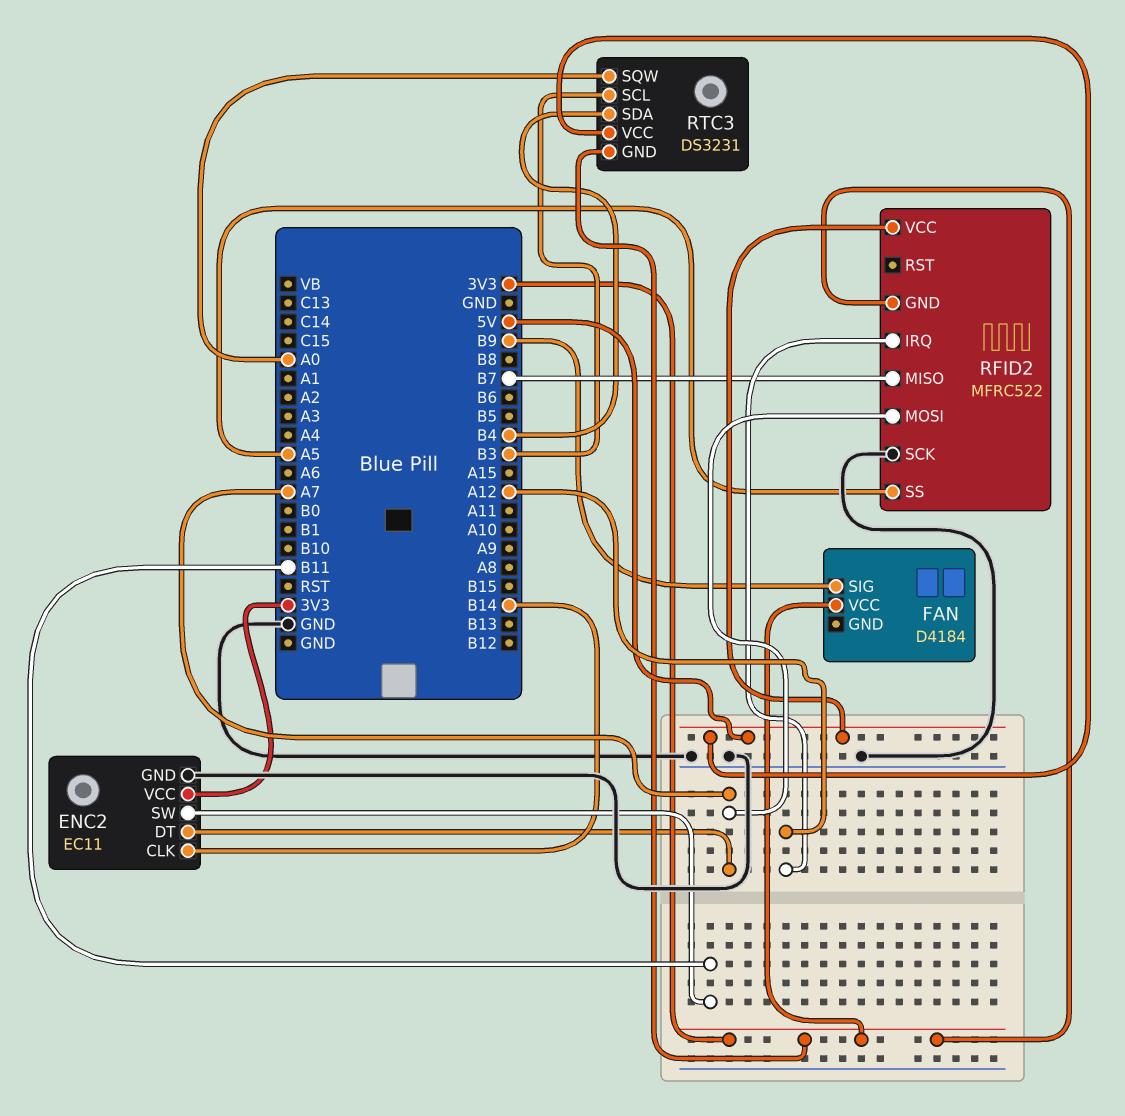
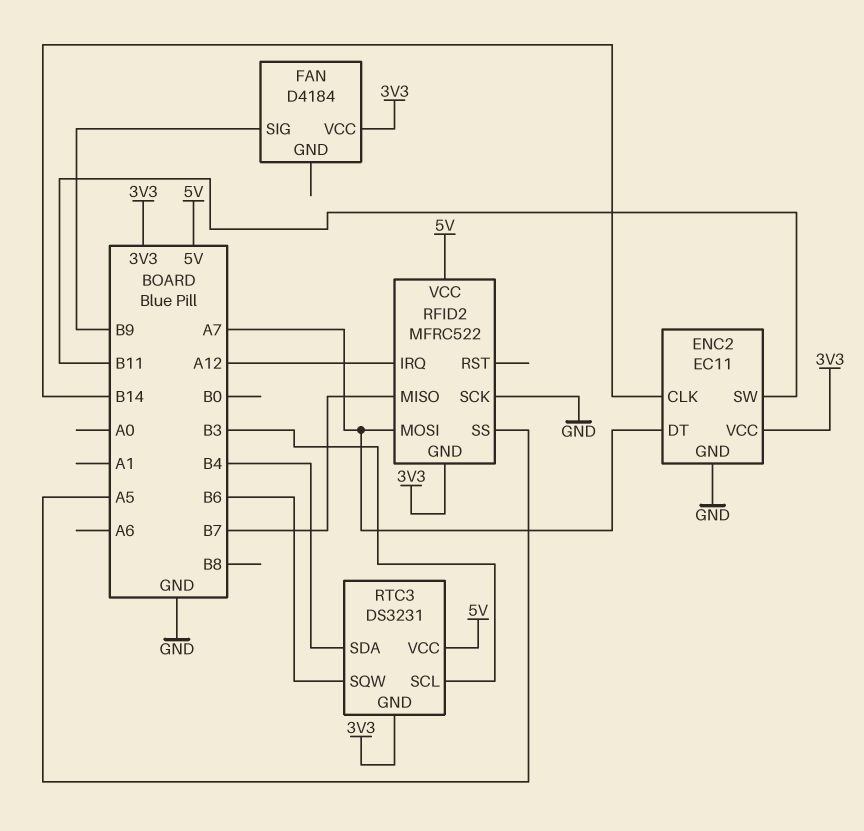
RTC3 pin SQW: A0 -> B6

